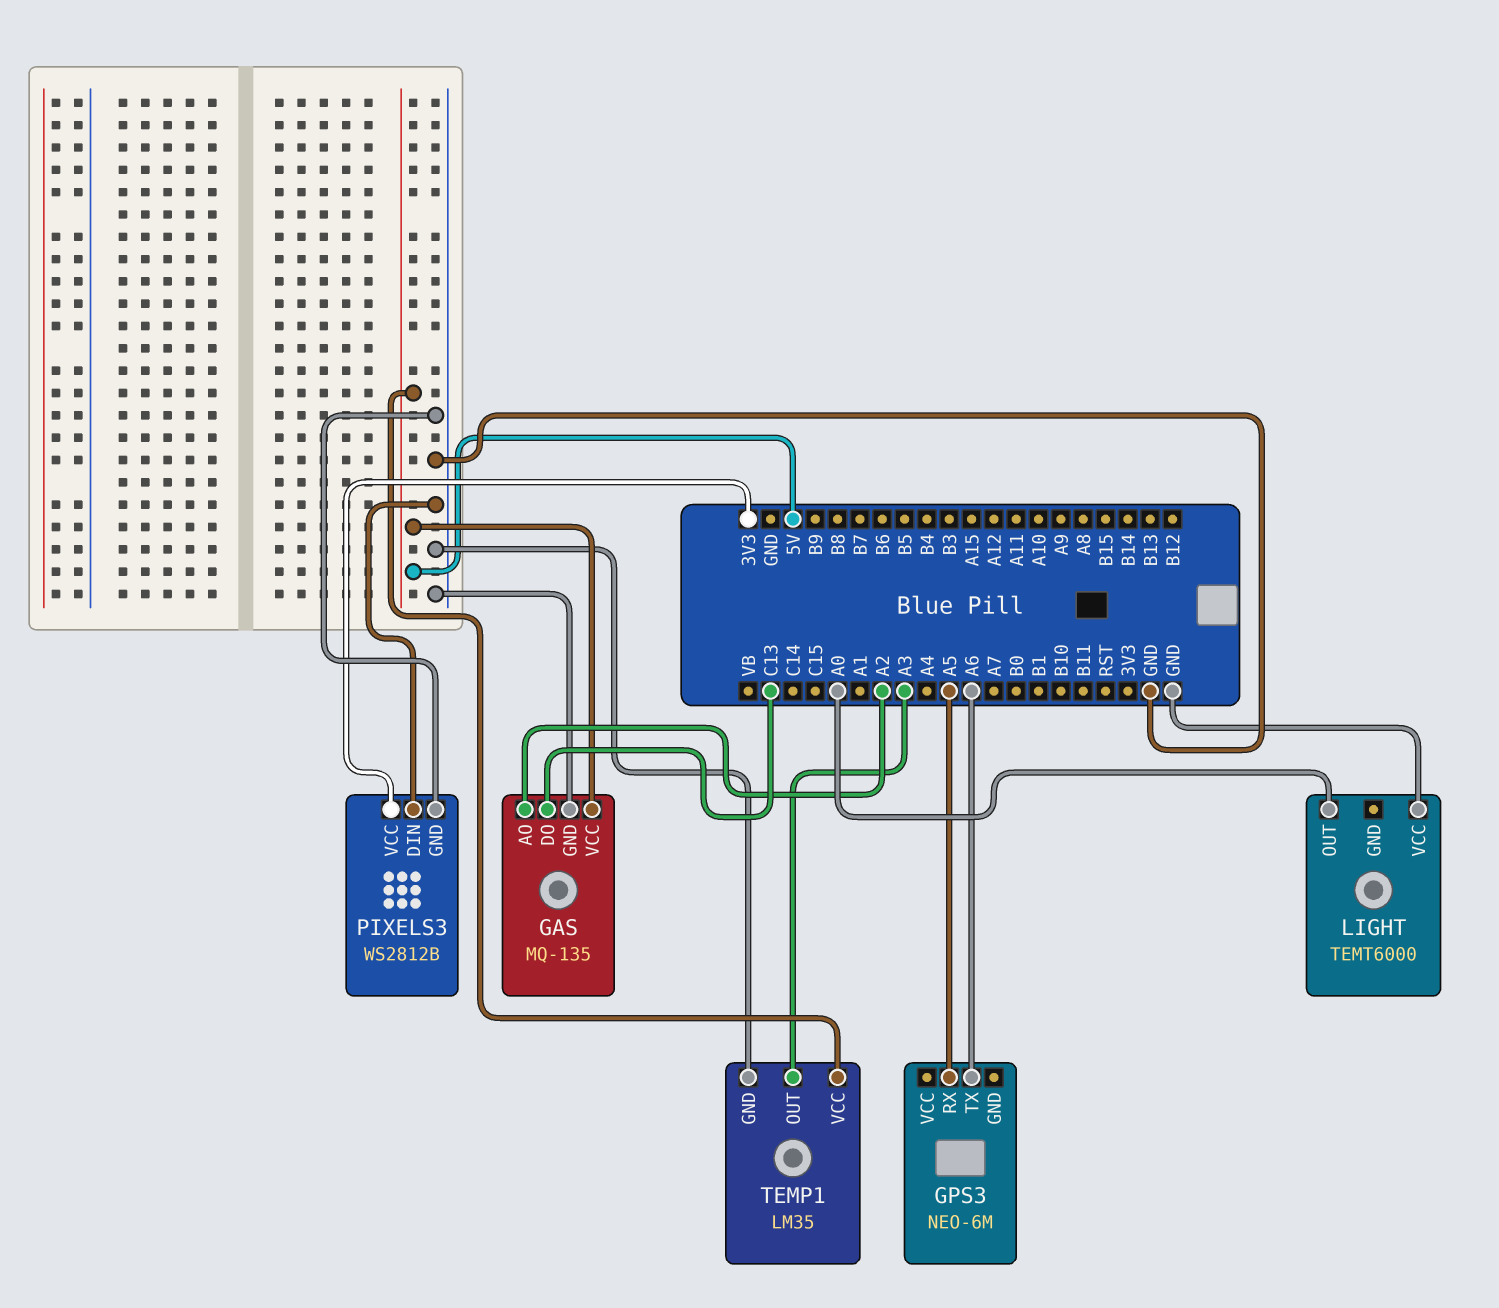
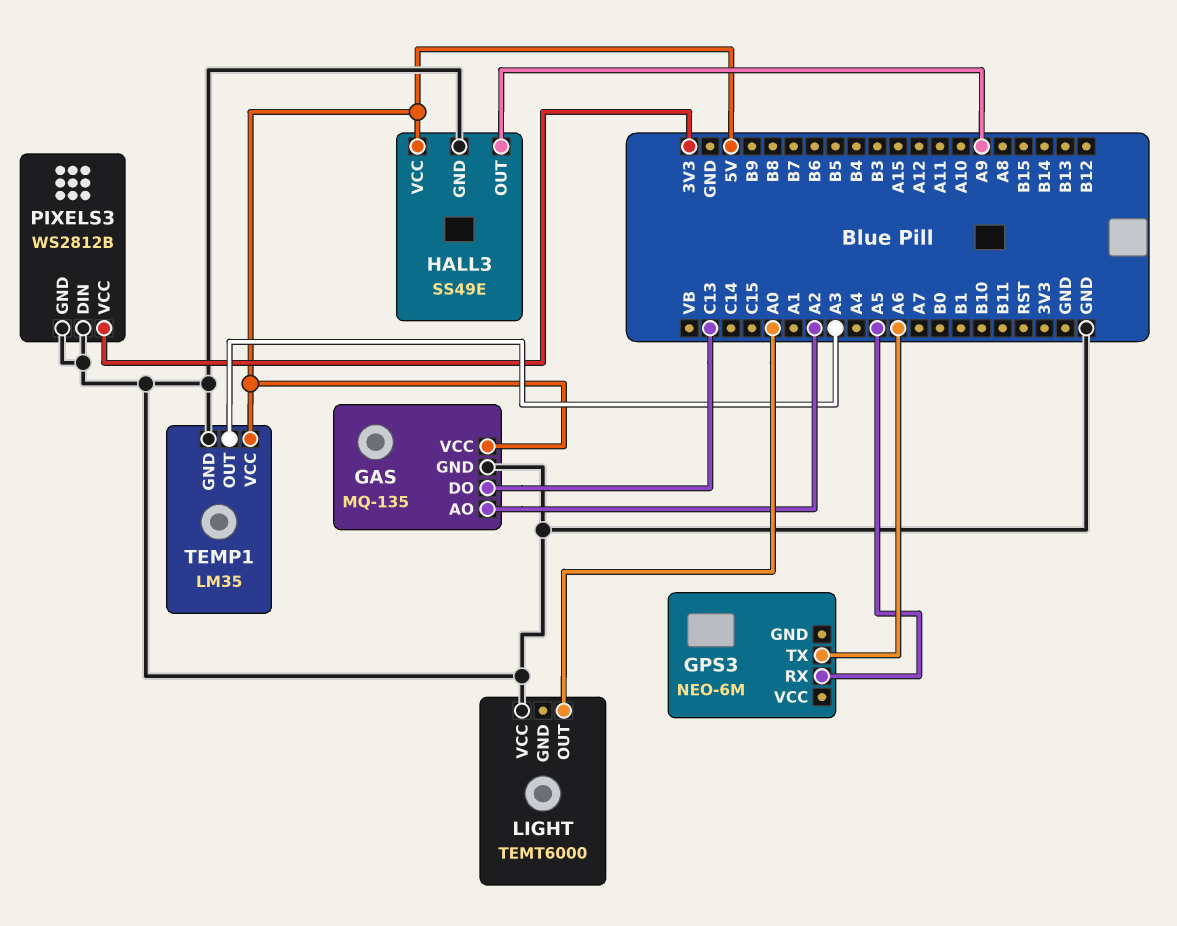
HALL3: none -> SS49E
HALL3 pin GND: none -> GND
HALL3 pin OUT: none -> A9
HALL3 pin VCC: none -> 5V

